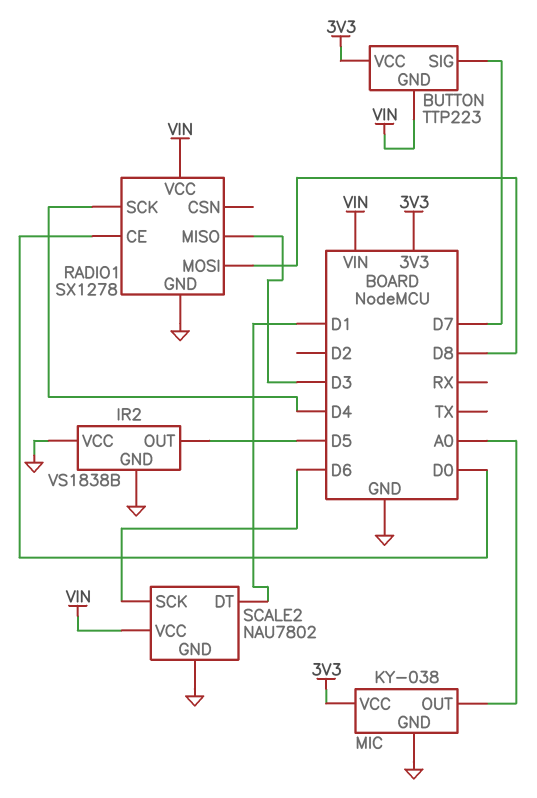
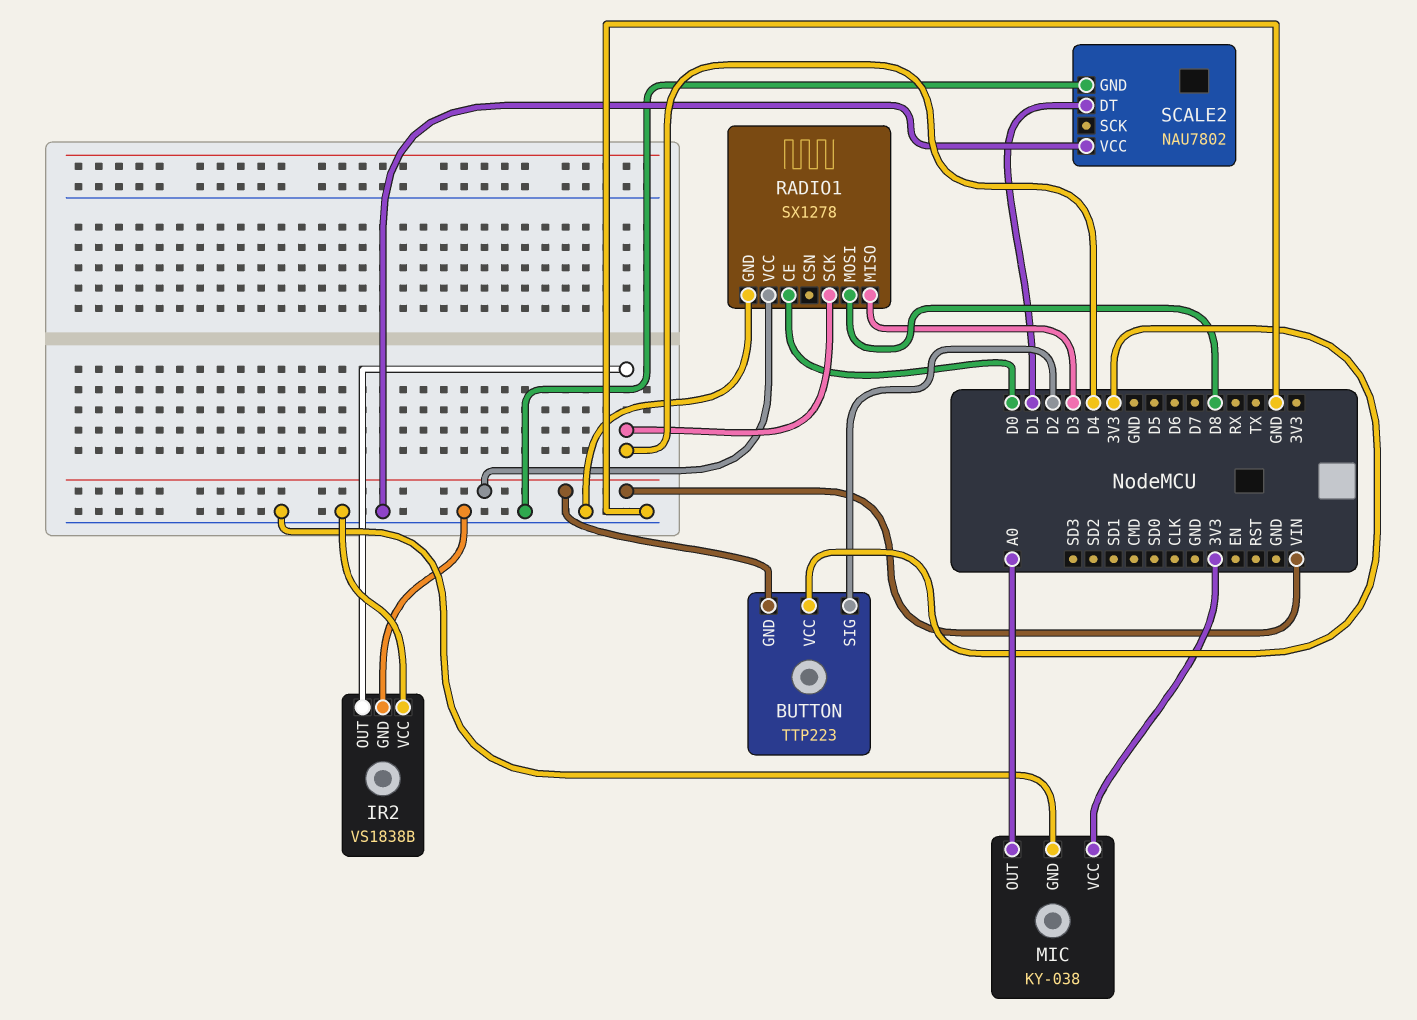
BUTTON pin SIG: D7 -> D2
IR2 pin OUT: D5 -> D4
SCALE2 pin SCK: D6 -> none
SCALE2 pin VCC: VIN -> GND

